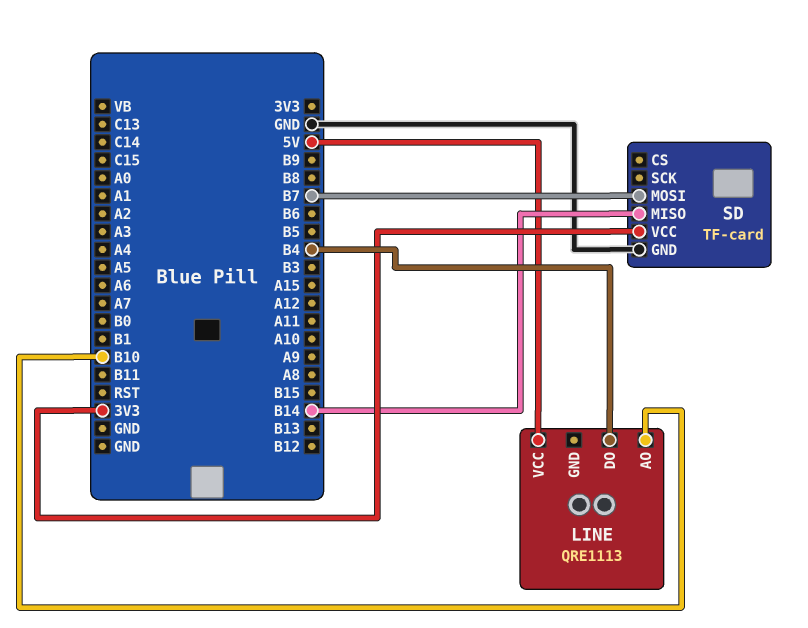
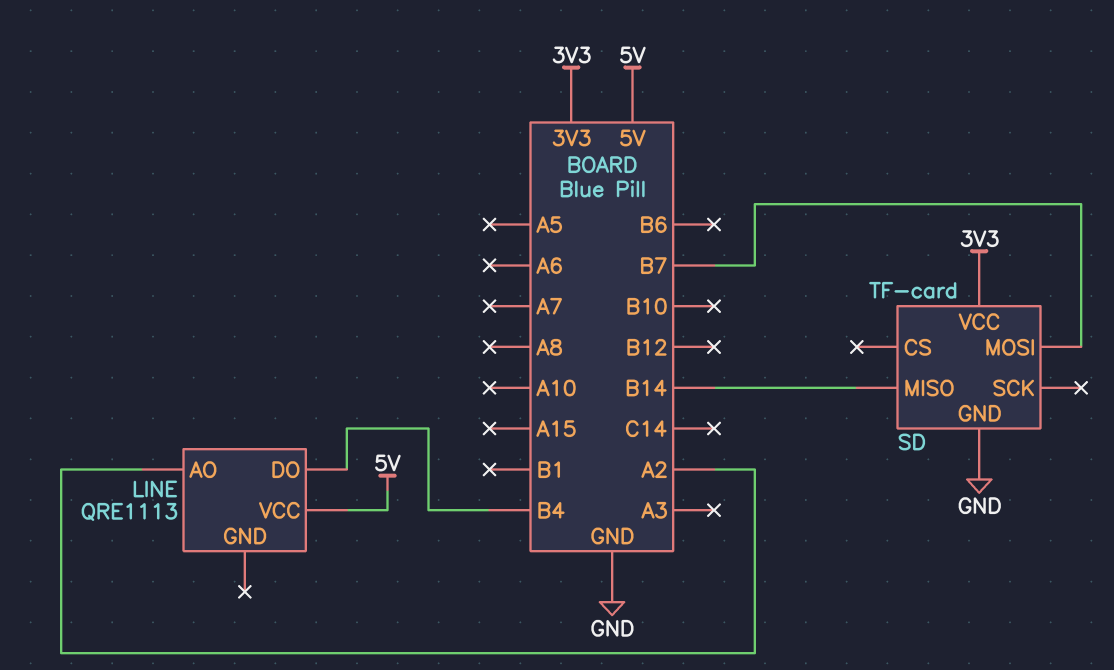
LINE pin AO: B10 -> A2

